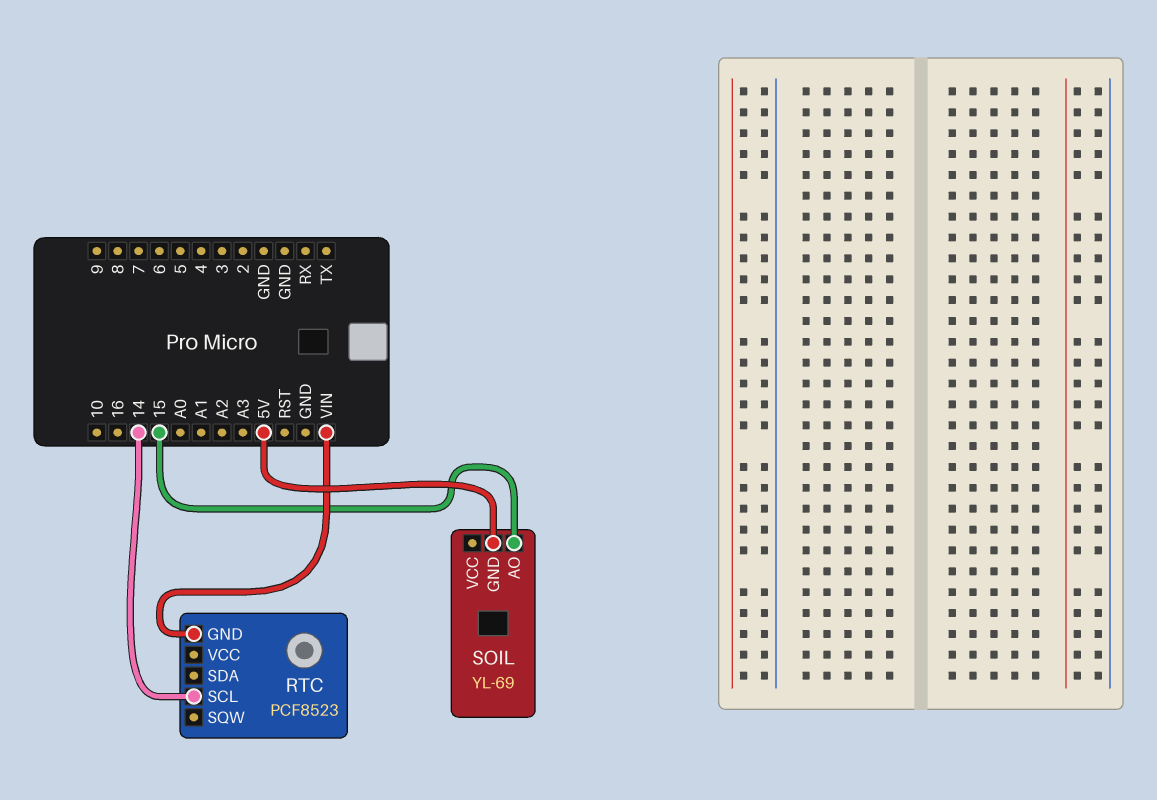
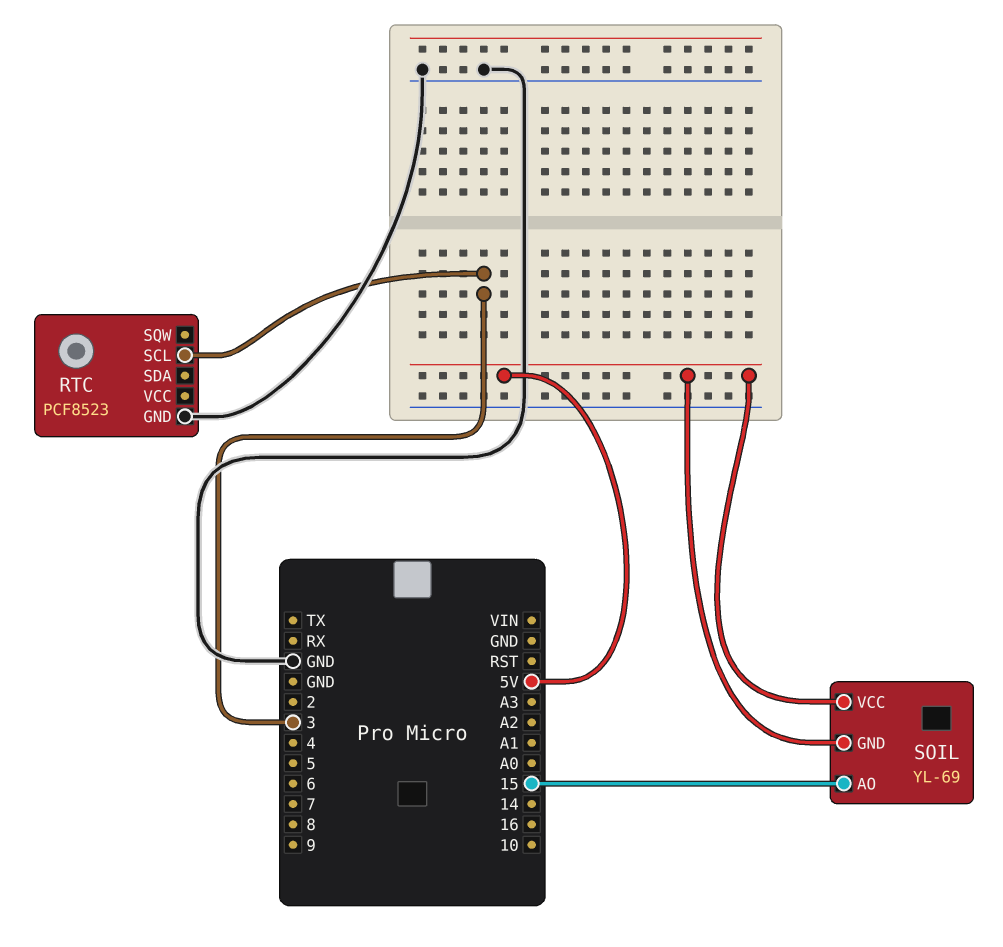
RTC pin GND: VIN -> GND
RTC pin SCL: 14 -> 3
SOIL pin VCC: none -> 5V

